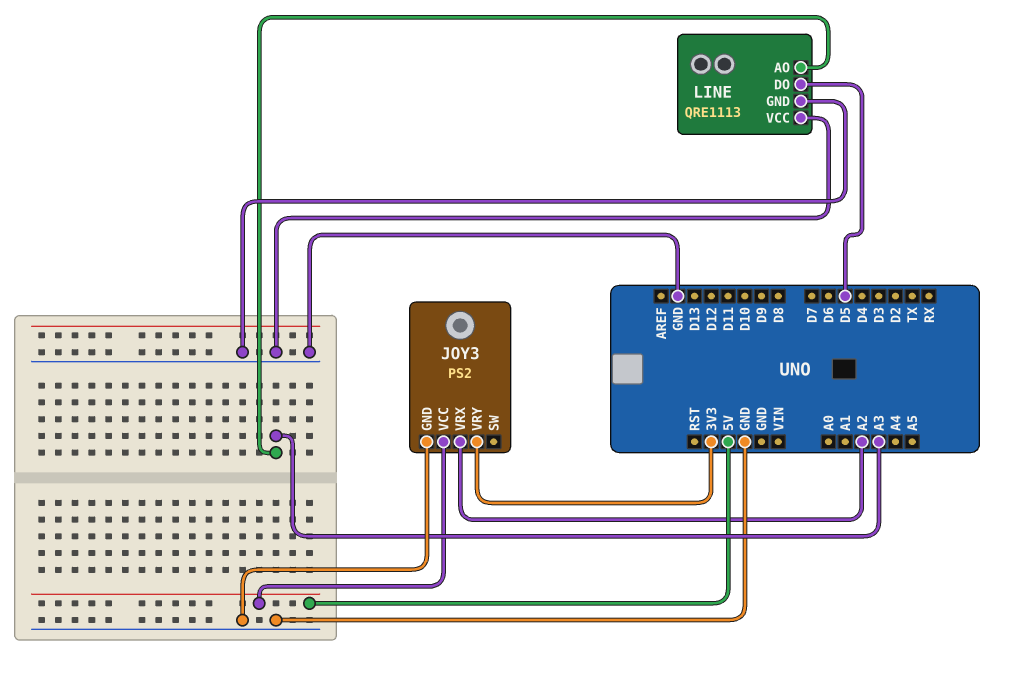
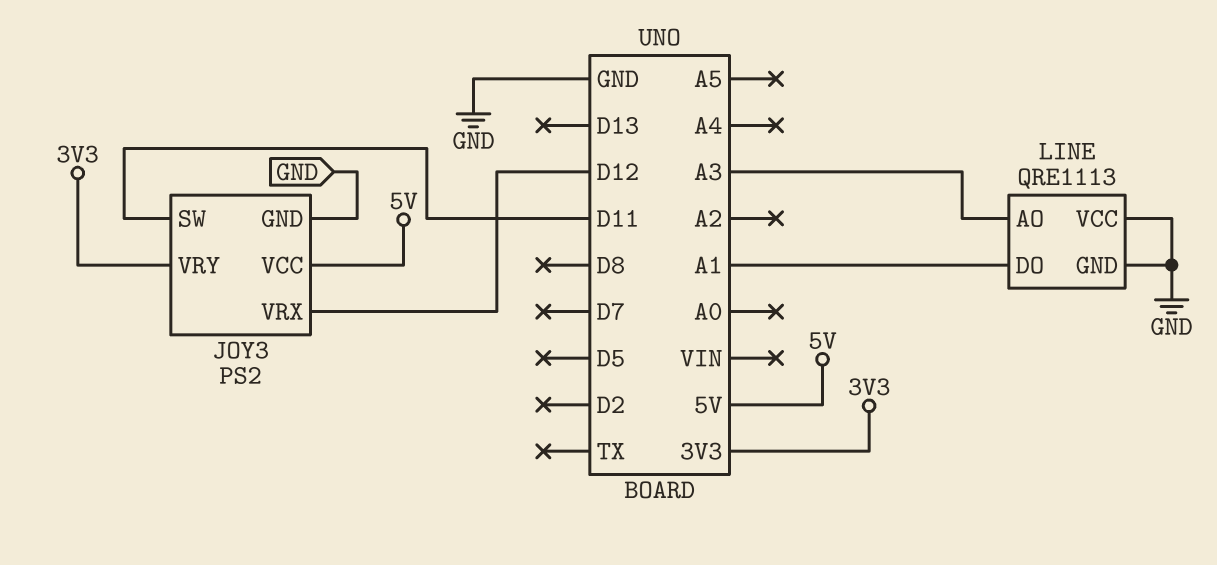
JOY3 pin SW: none -> D11
JOY3 pin VRX: A2 -> D12
LINE pin DO: D5 -> A1

